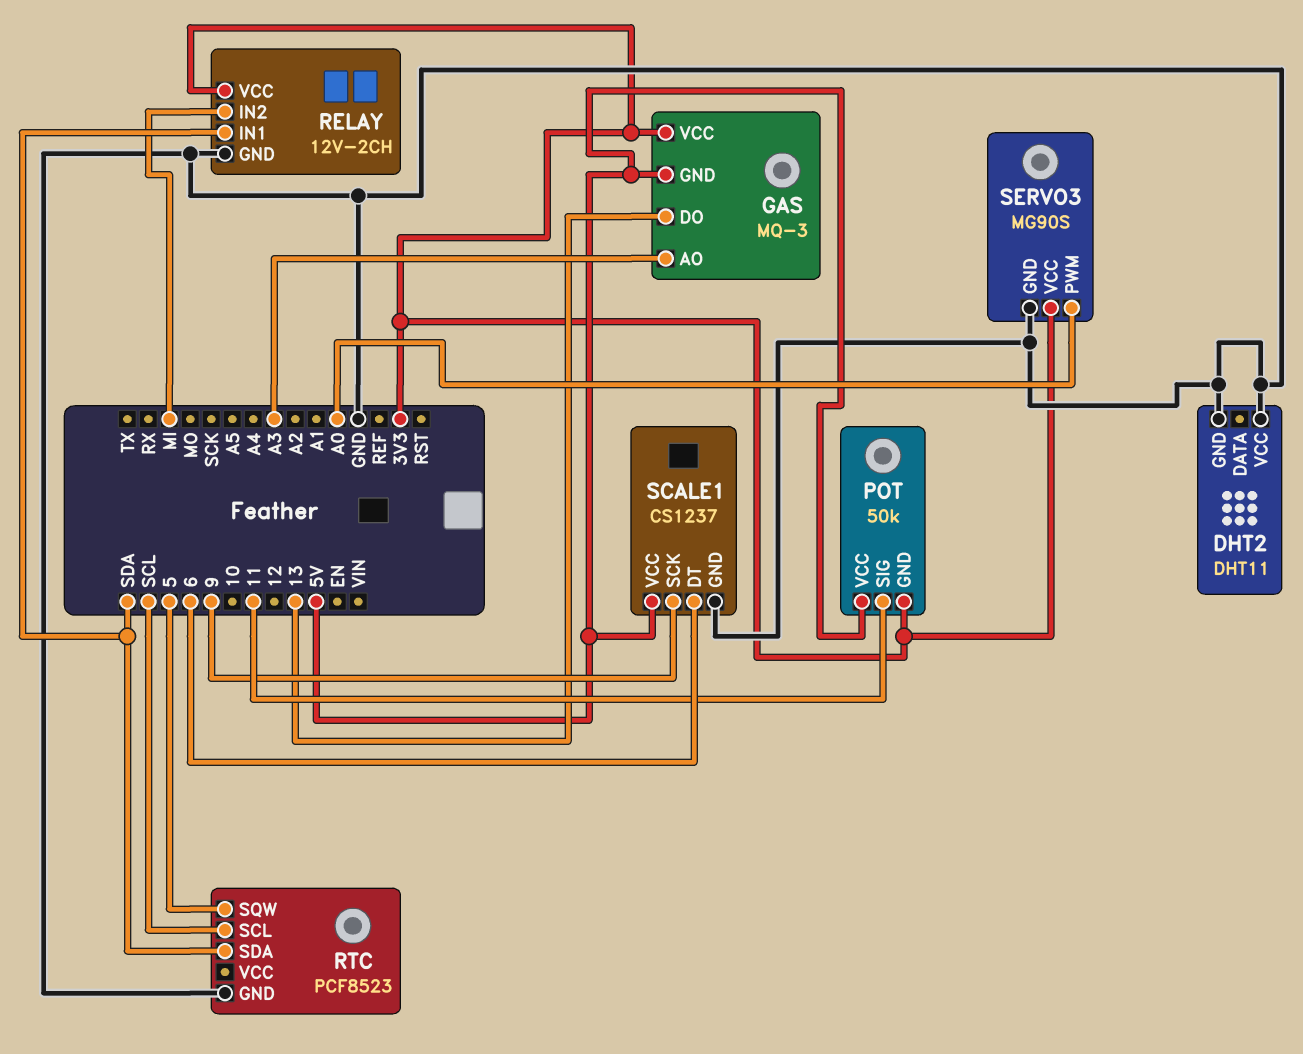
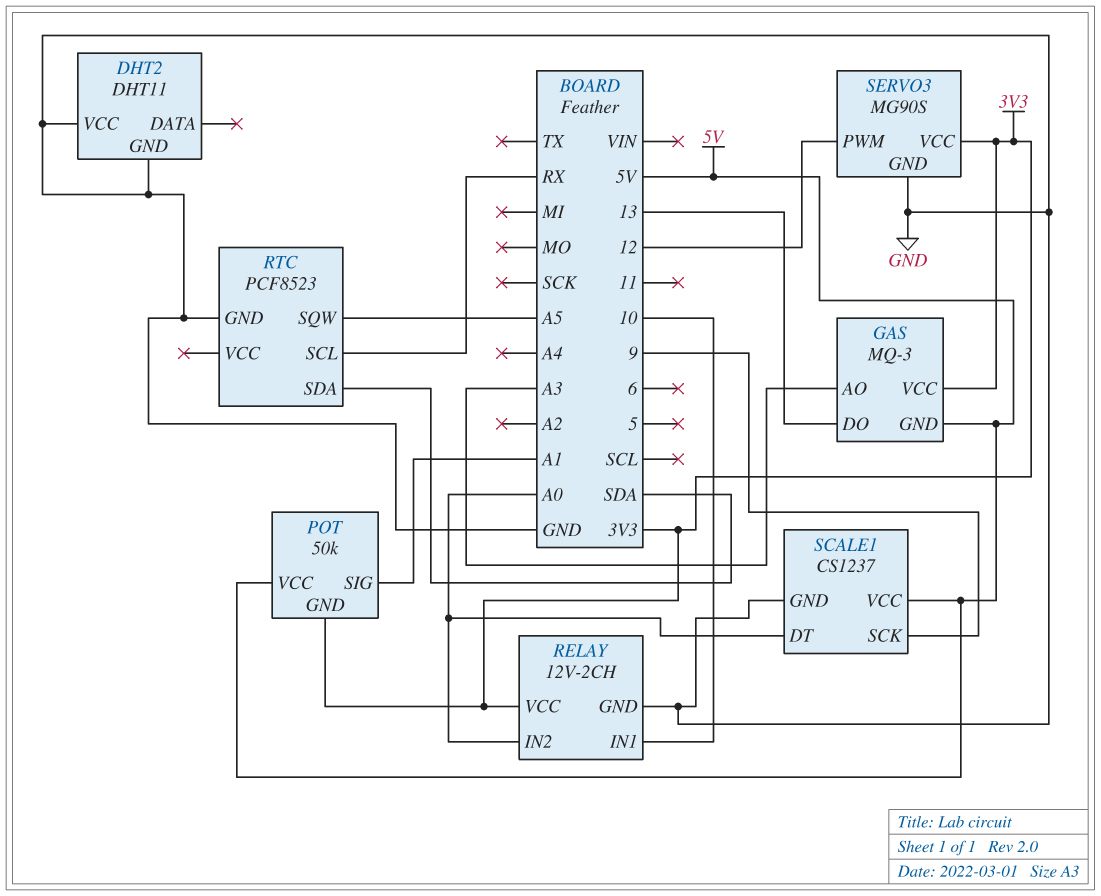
POT pin SIG: 11 -> A1
RELAY pin IN1: SDA -> 10
RELAY pin IN2: MI -> A0
RTC pin SCL: SCL -> RX
RTC pin SQW: 5 -> A5
SCALE1 pin DT: 6 -> A0
SERVO3 pin PWM: A0 -> 12

